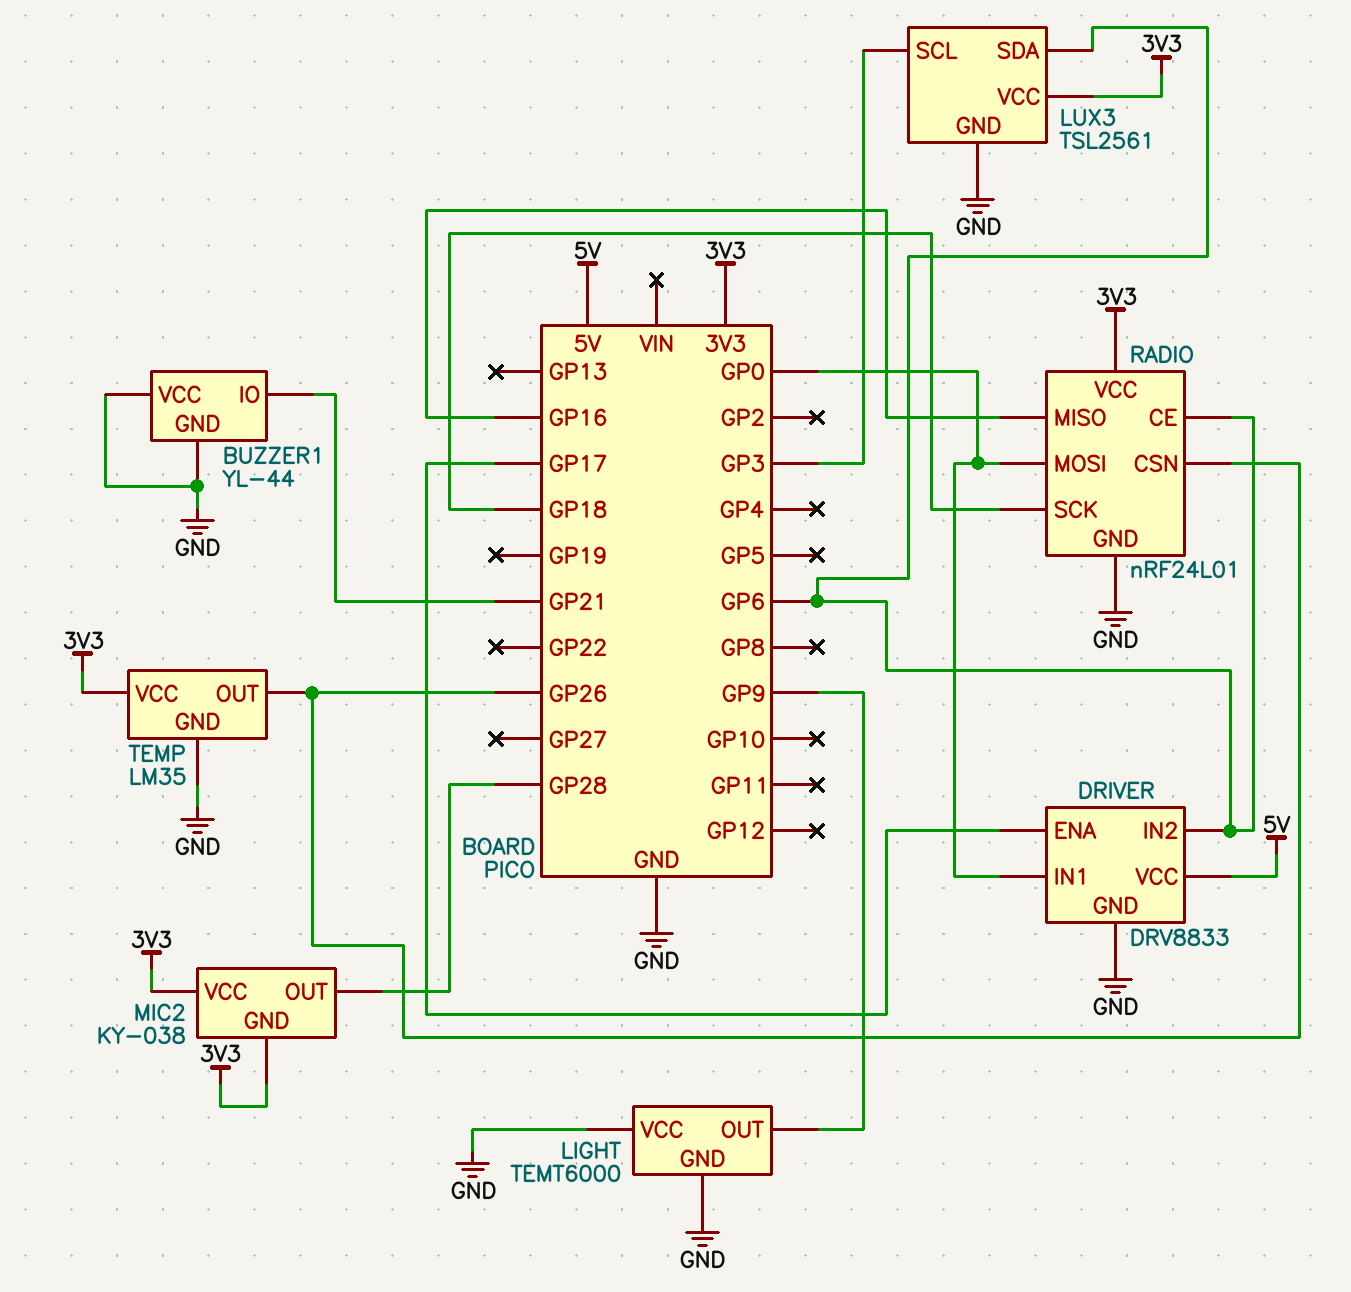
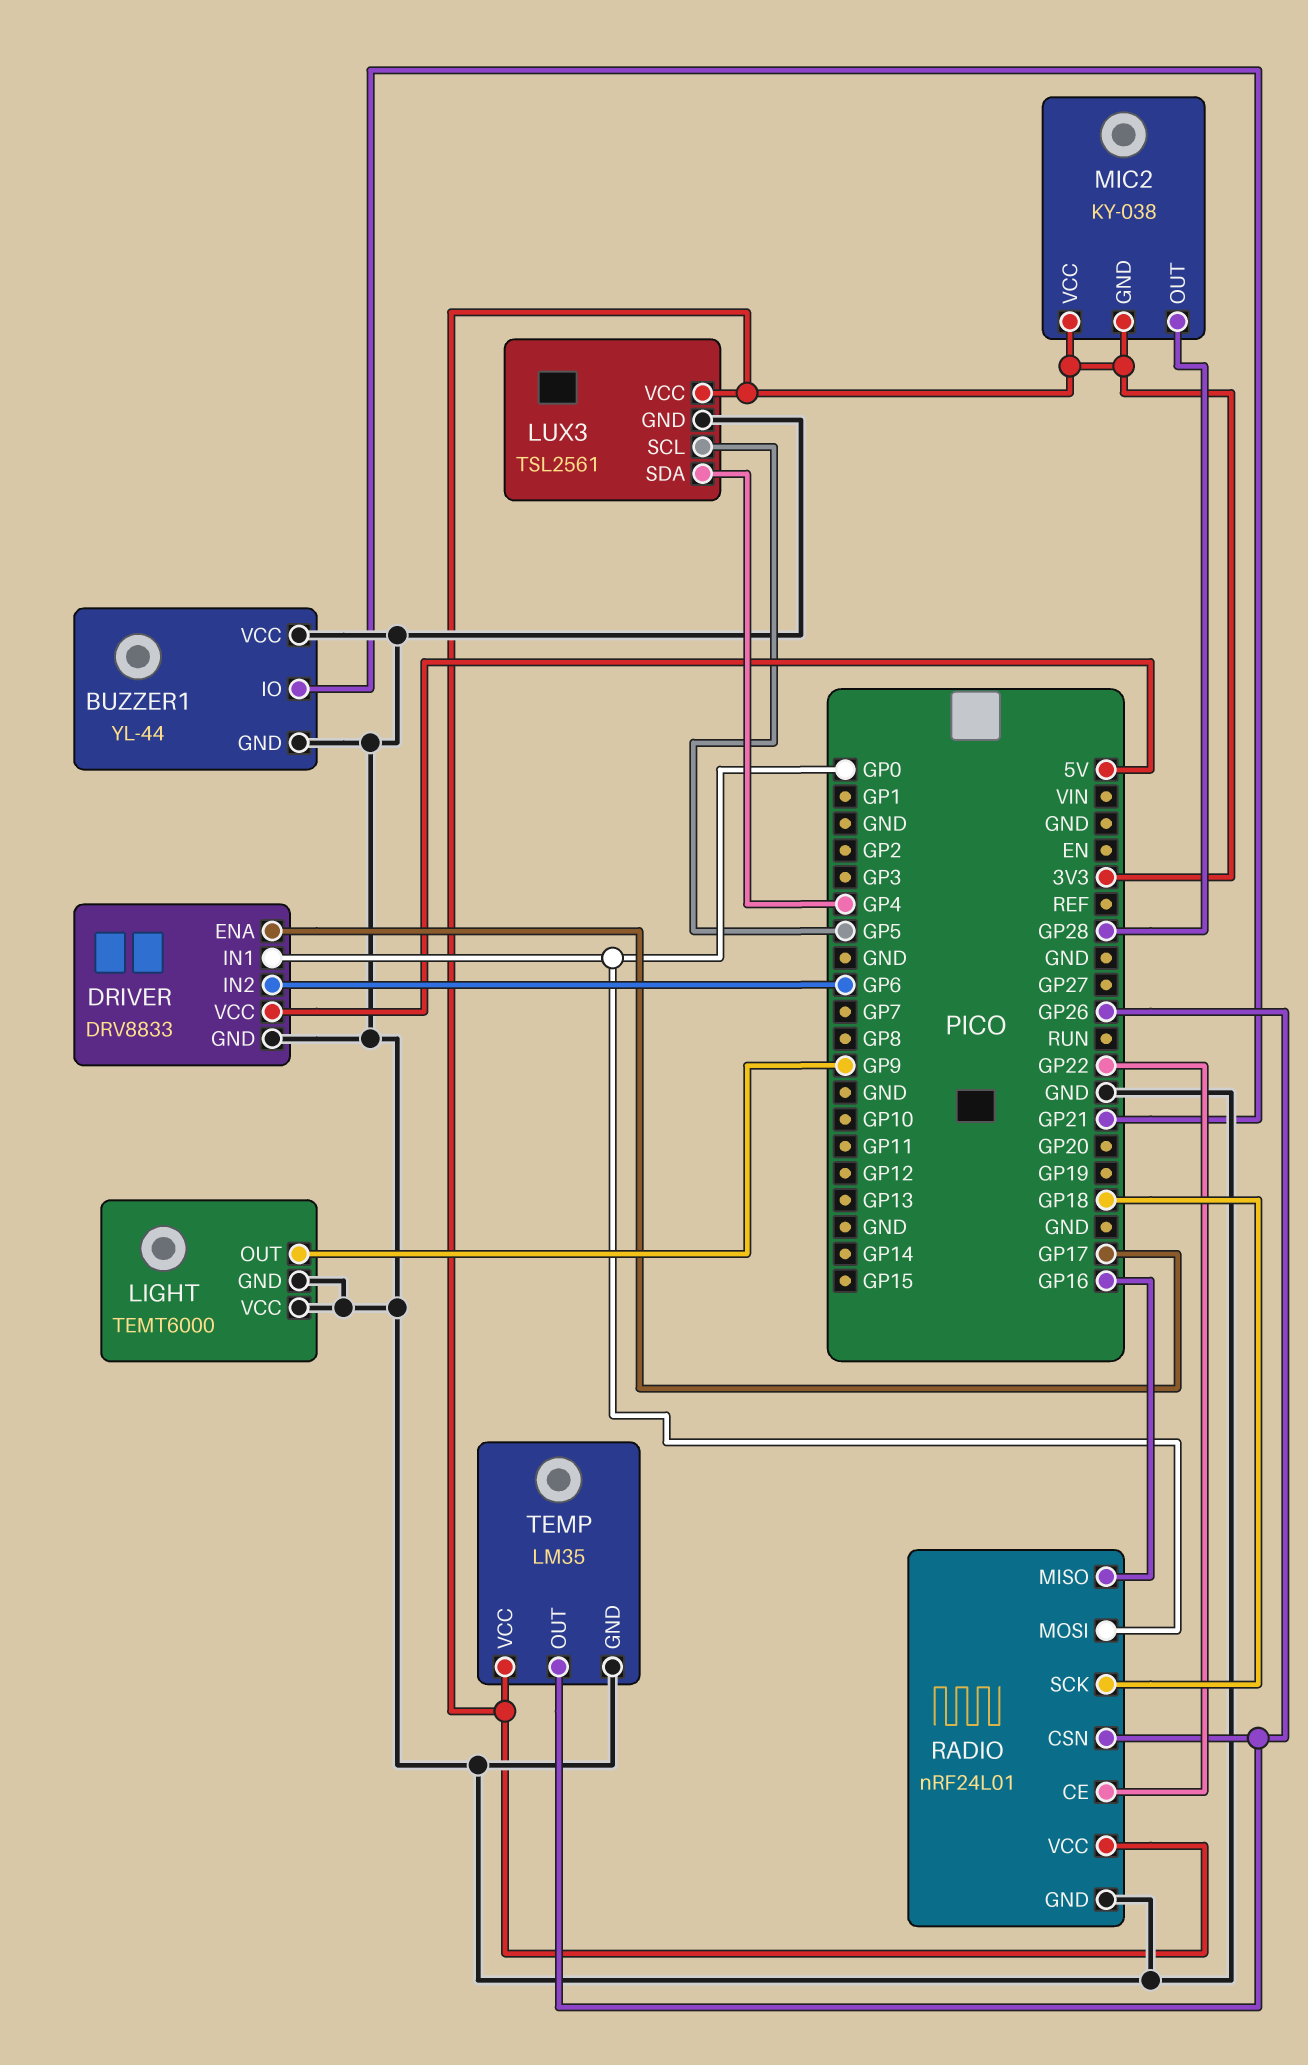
LUX3 pin SCL: GP3 -> GP5
LUX3 pin SDA: GP6 -> GP4
RADIO pin CE: GP6 -> GP22

